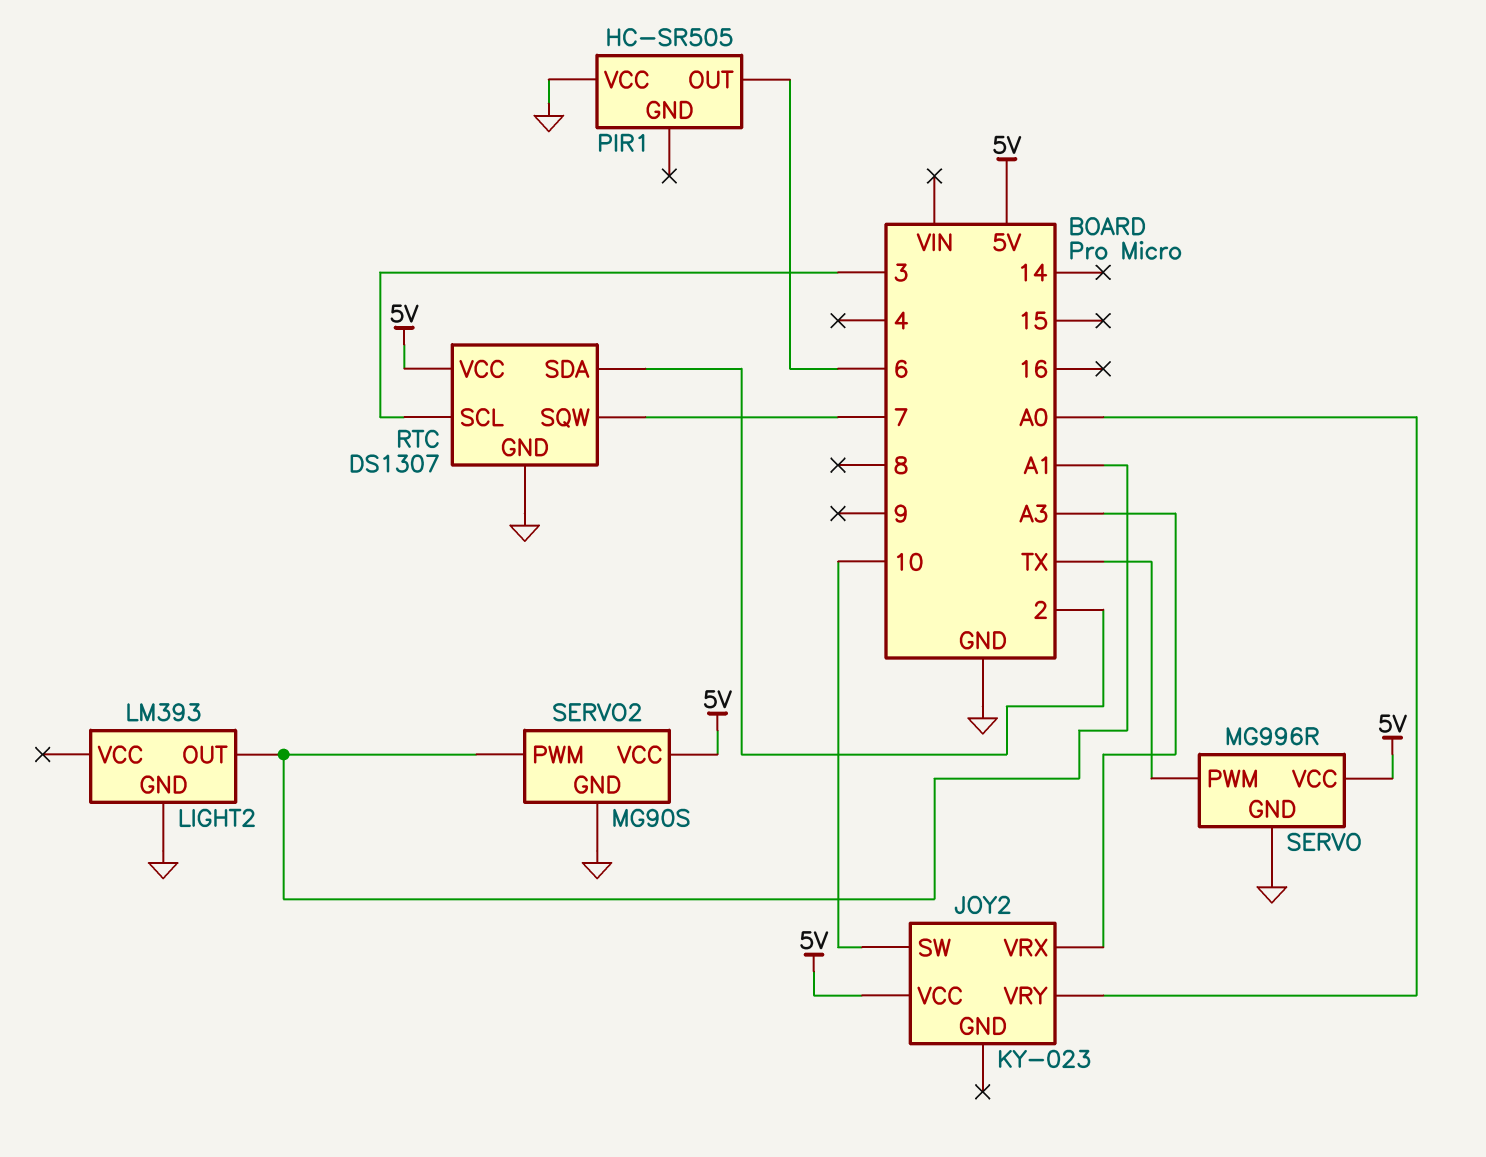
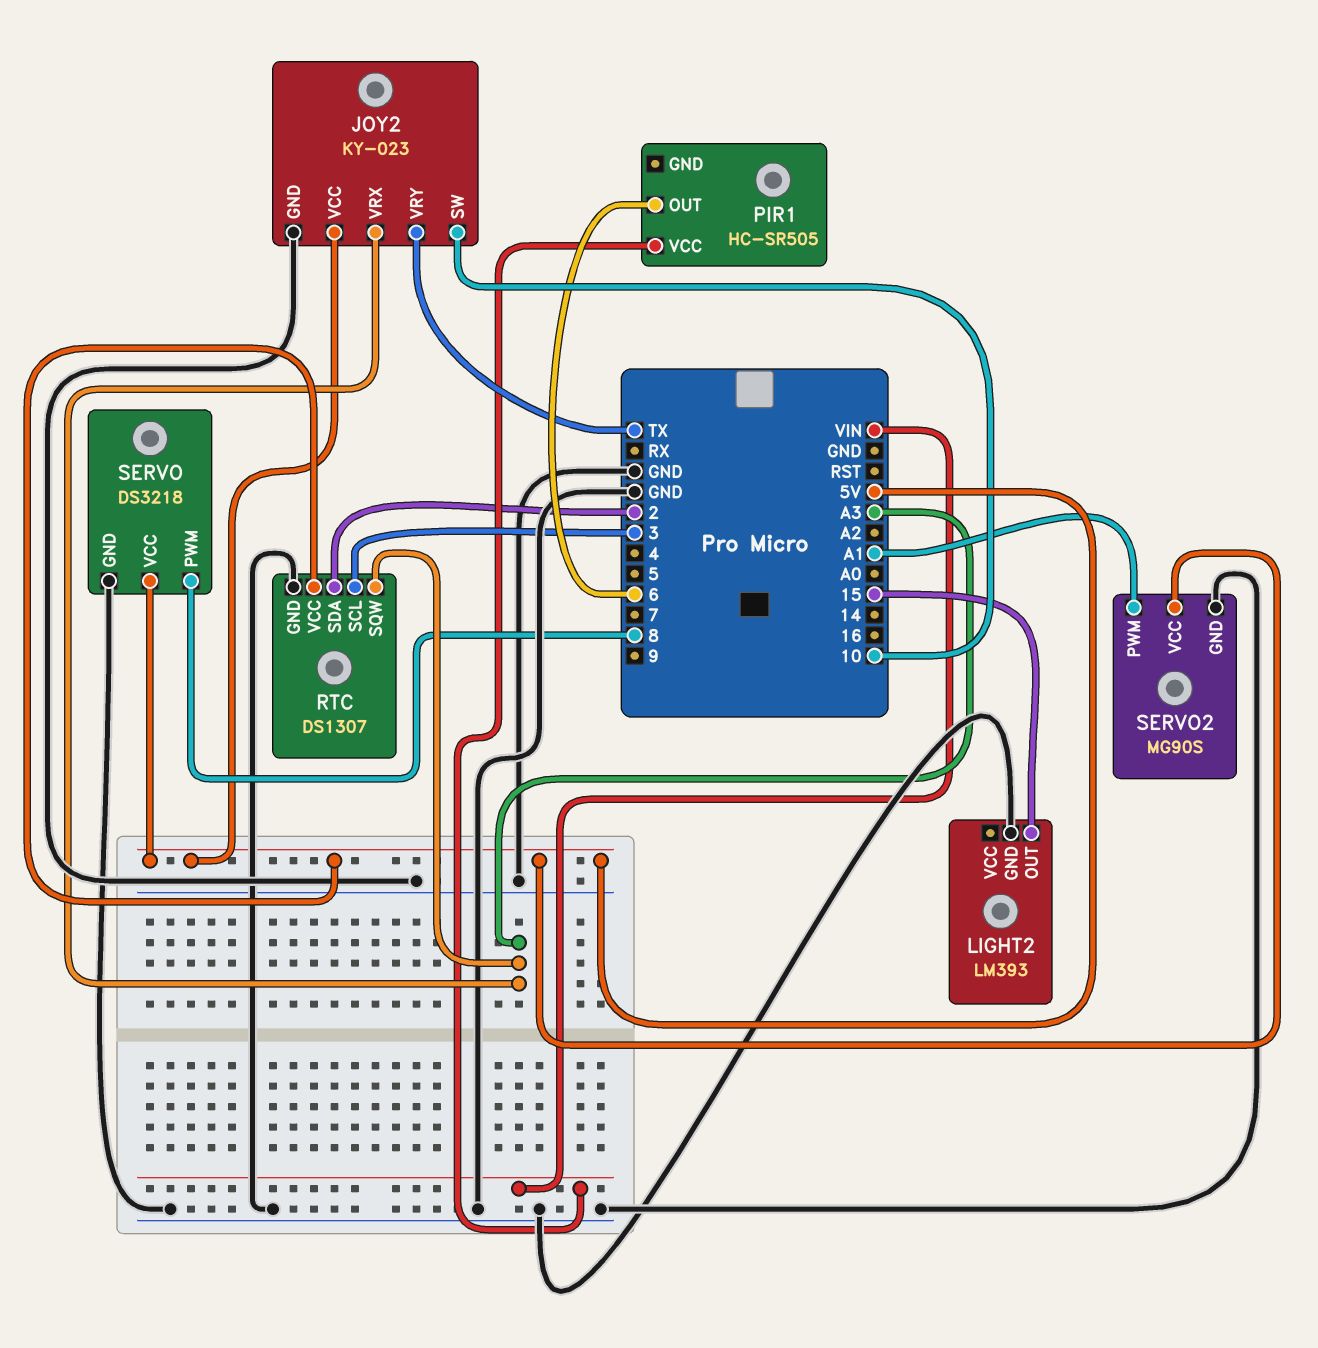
JOY2 pin GND: none -> GND
JOY2 pin VRY: A0 -> TX
LIGHT2 pin OUT: A1 -> 15
PIR1 pin VCC: GND -> VIN
RTC pin SQW: 7 -> A3
SERVO: MG996R -> DS3218
SERVO pin PWM: TX -> 8

